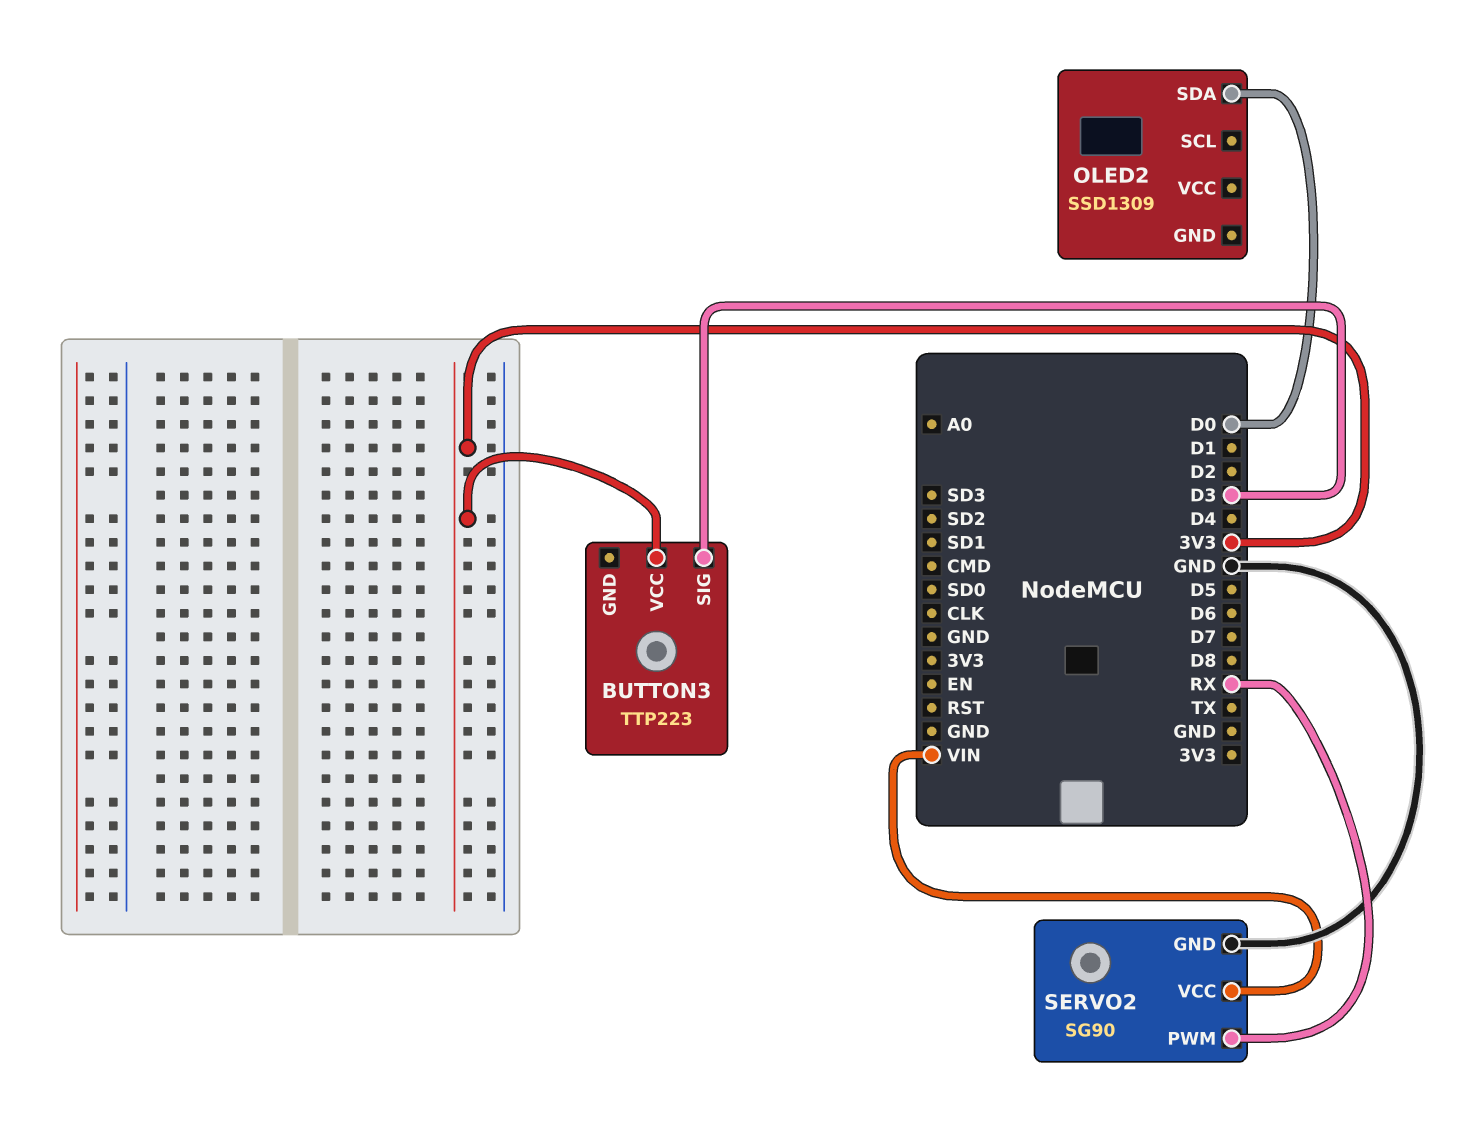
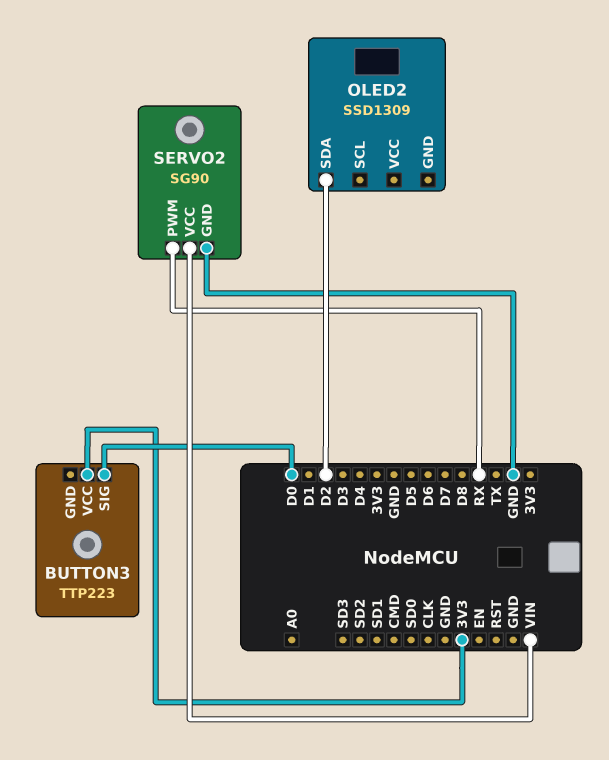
BUTTON3 pin SIG: D3 -> D0
OLED2 pin SDA: D0 -> D2

